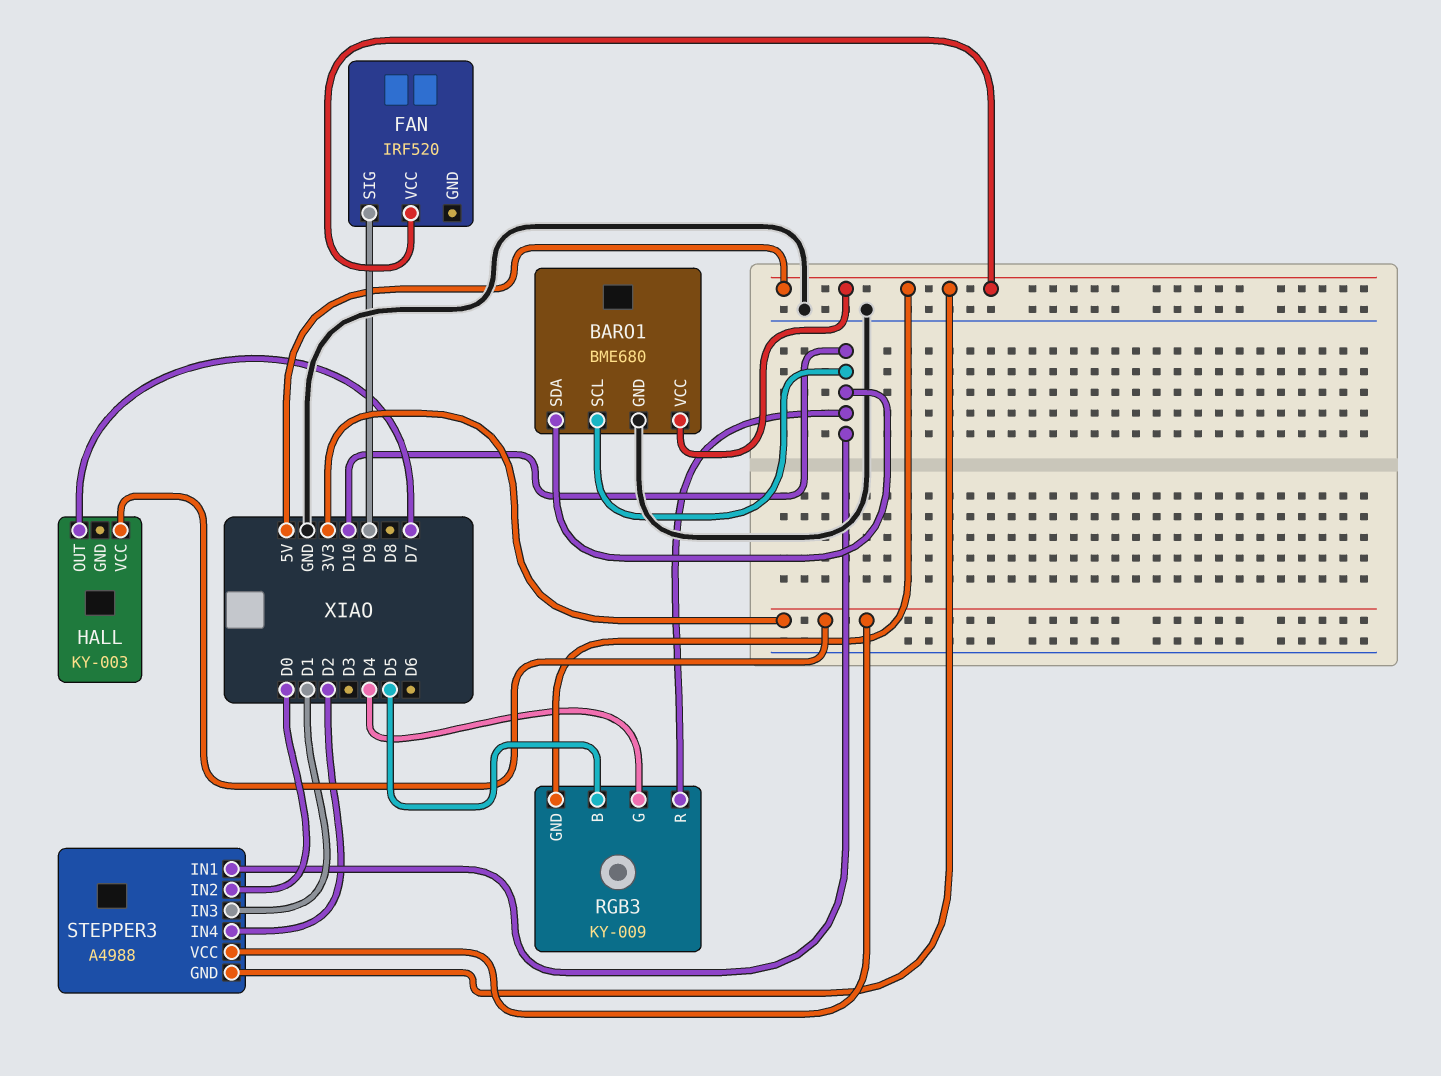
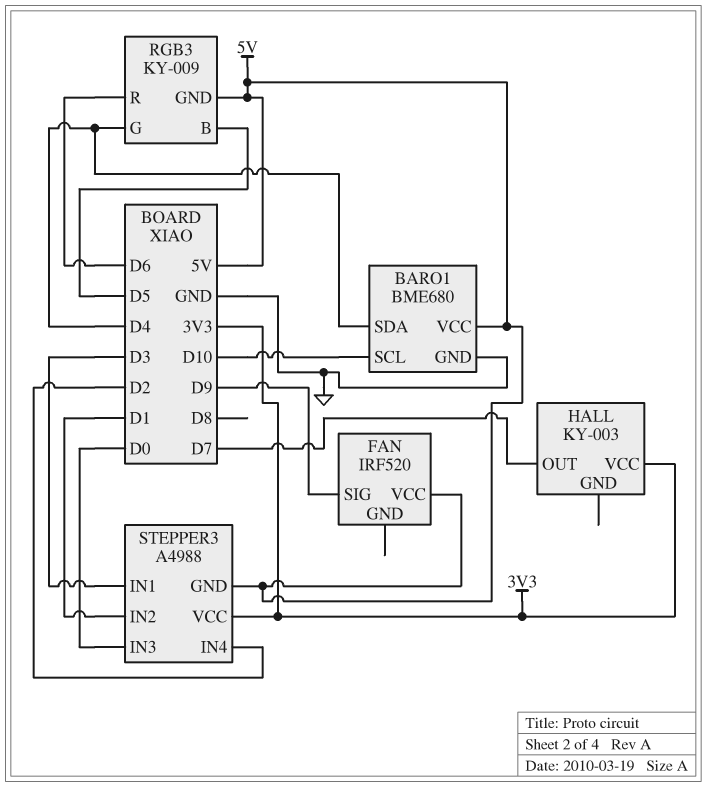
BARO1 pin SDA: D10 -> D4
RGB3 pin R: D10 -> D6
STEPPER3 pin IN1: D10 -> D3
STEPPER3 pin IN2: D0 -> D1
STEPPER3 pin IN3: D1 -> D0

